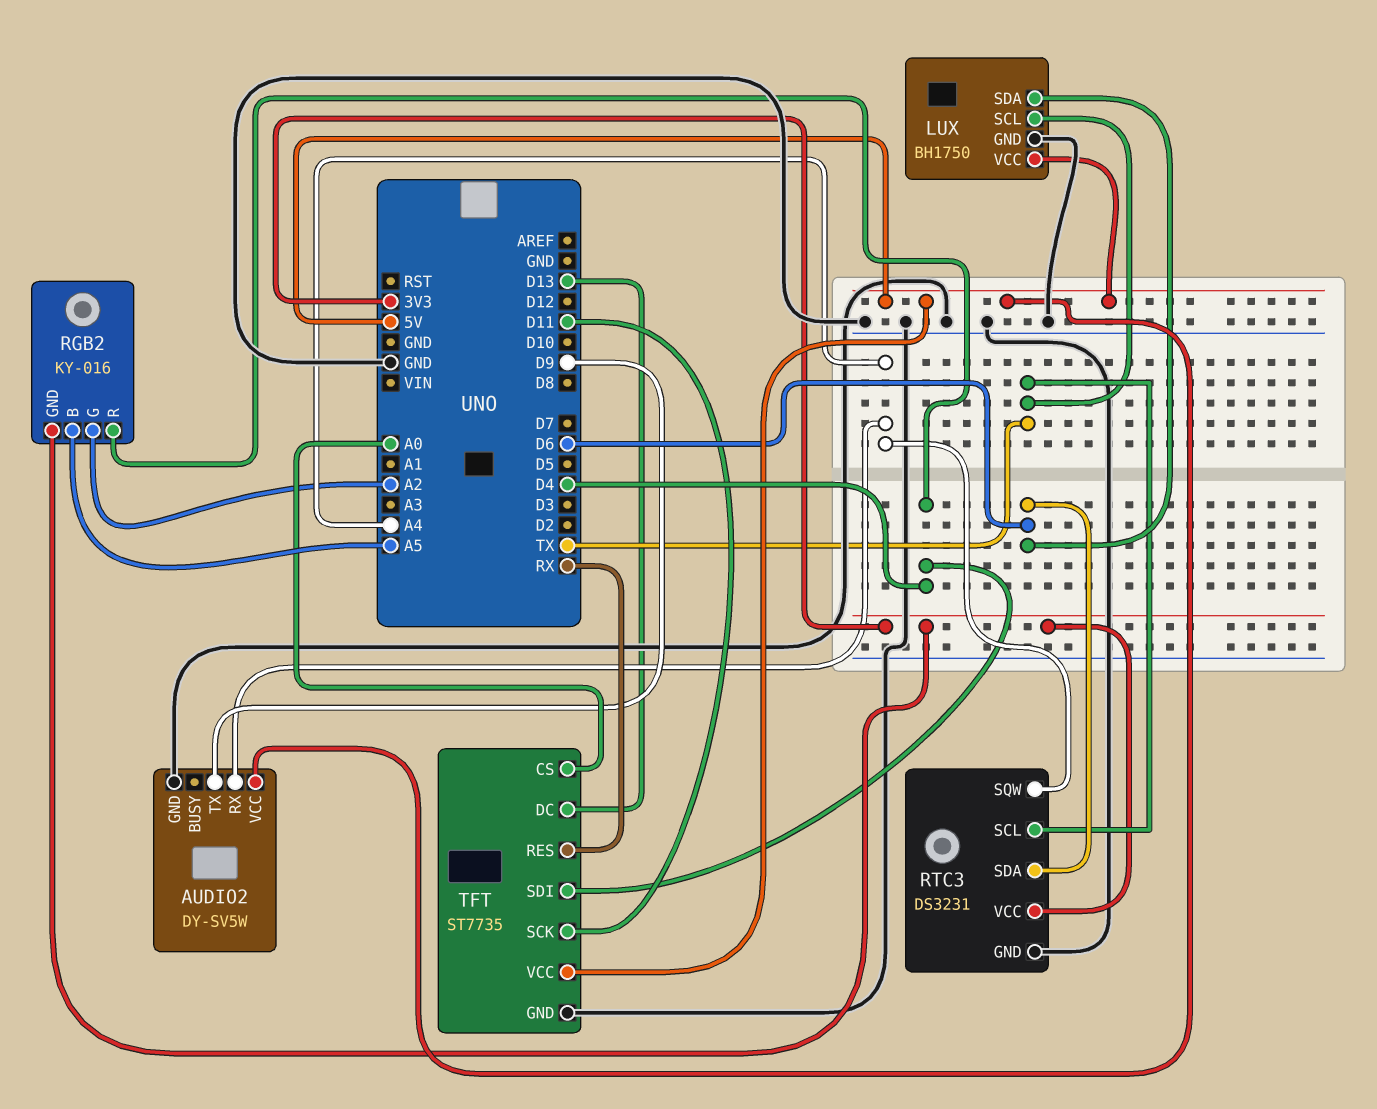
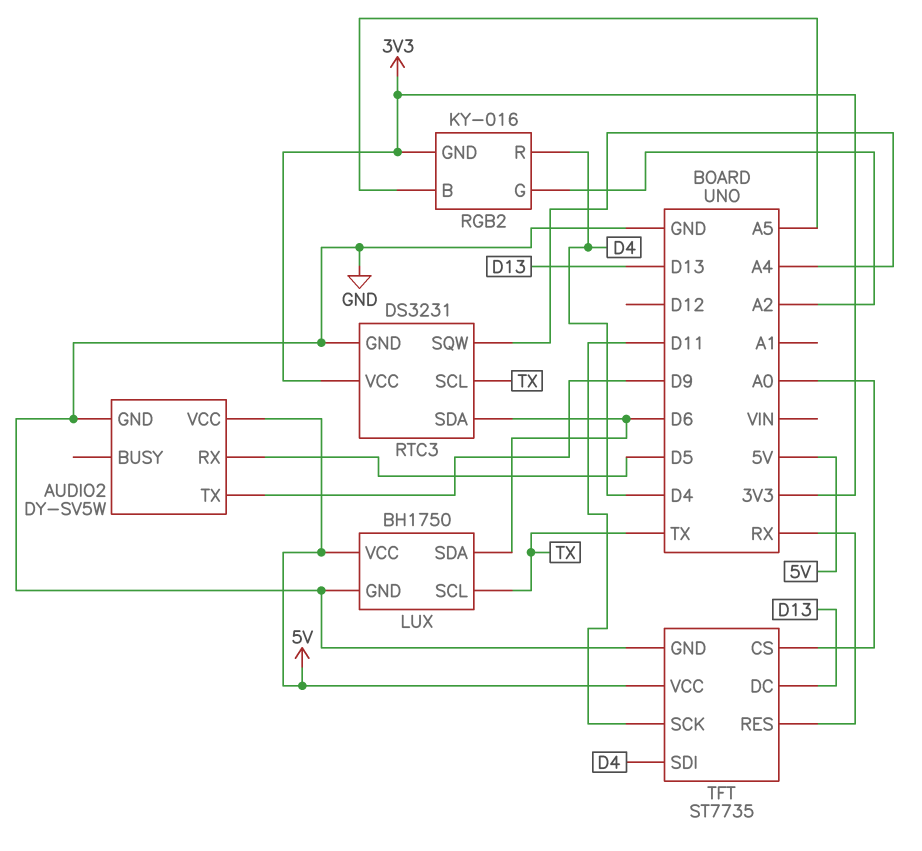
AUDIO2 pin RX: A4 -> D5

